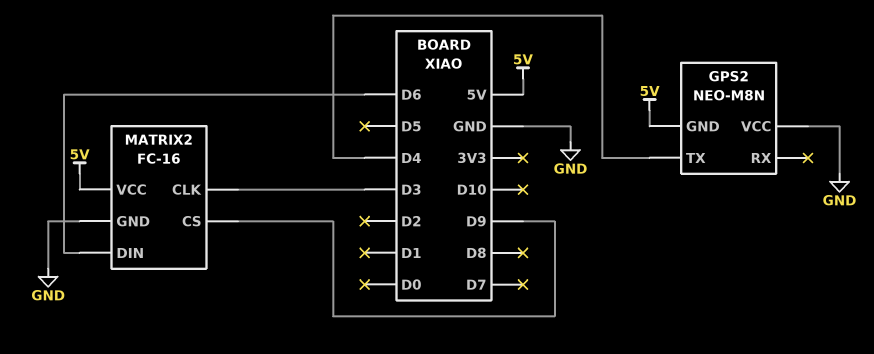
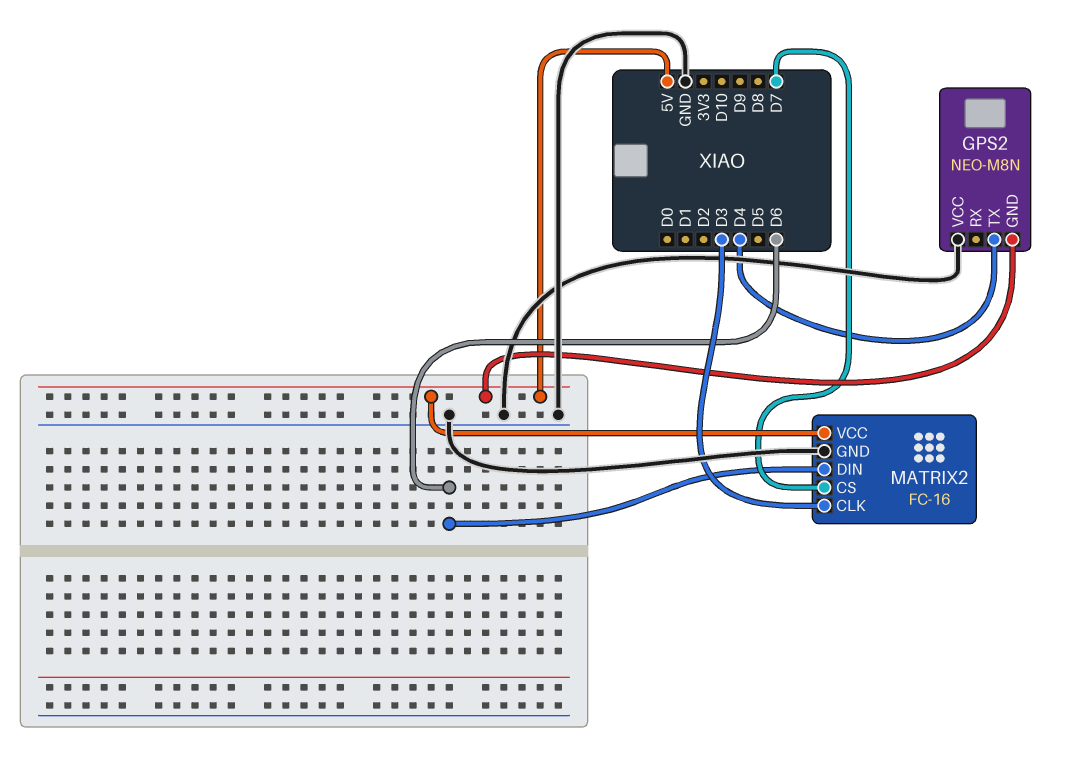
MATRIX2 pin CS: D9 -> D7

